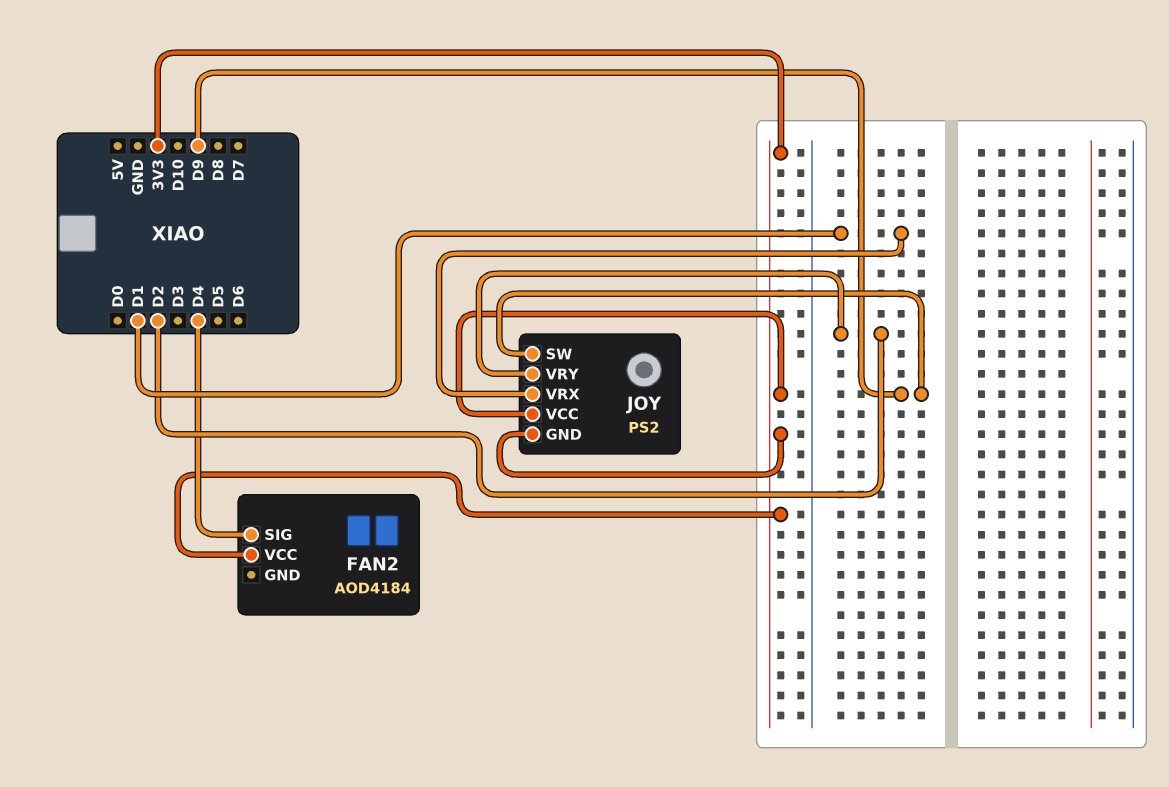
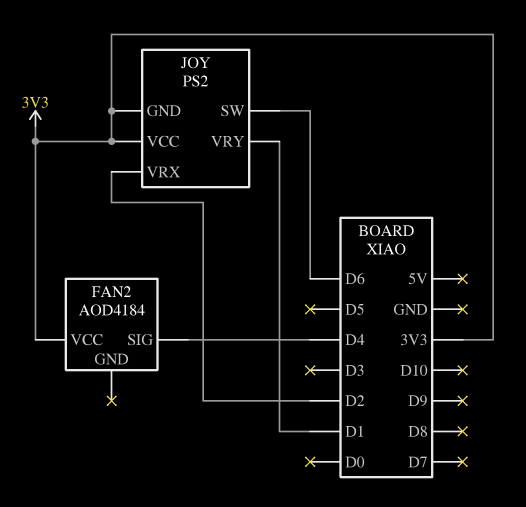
JOY pin SW: D9 -> D6
JOY pin VRX: D1 -> D2
JOY pin VRY: D2 -> D1

